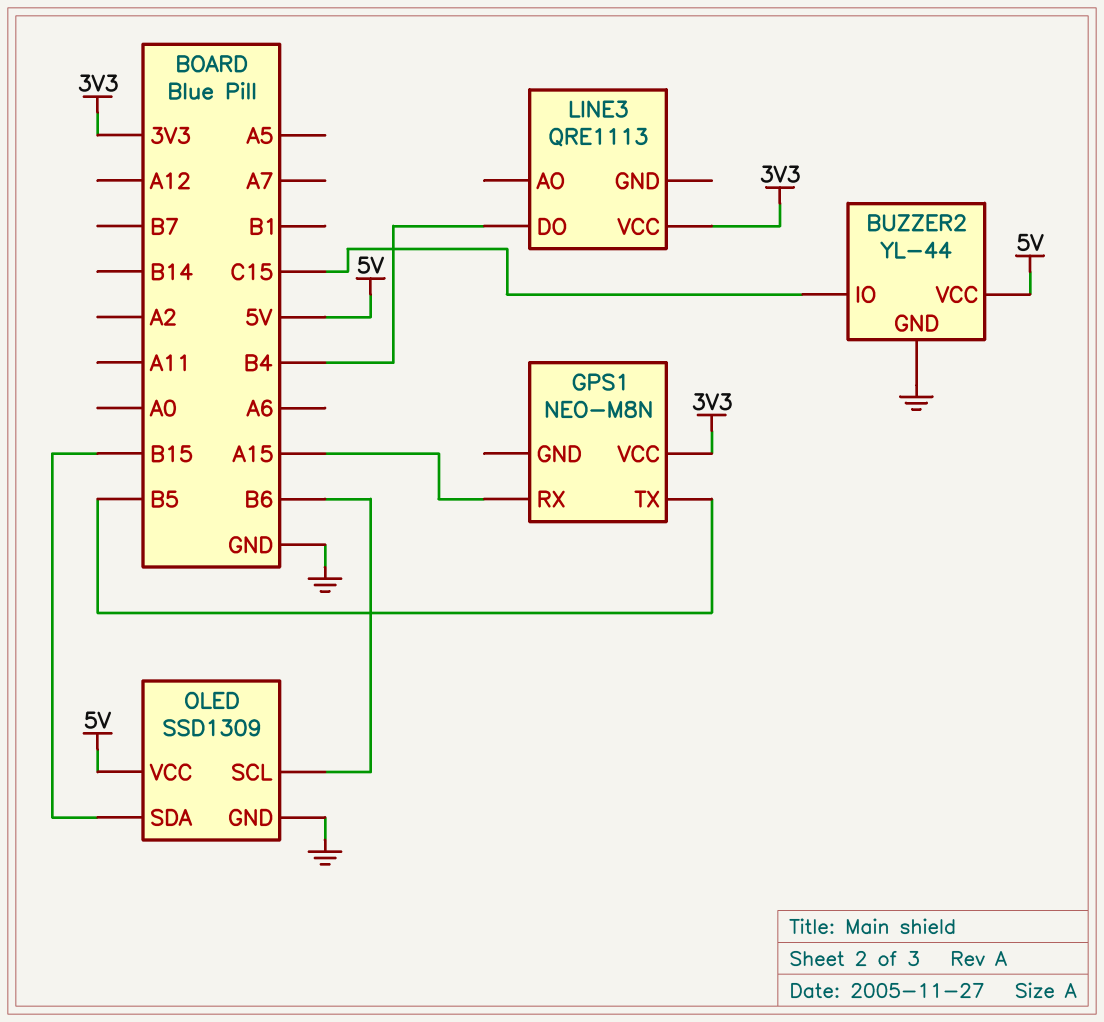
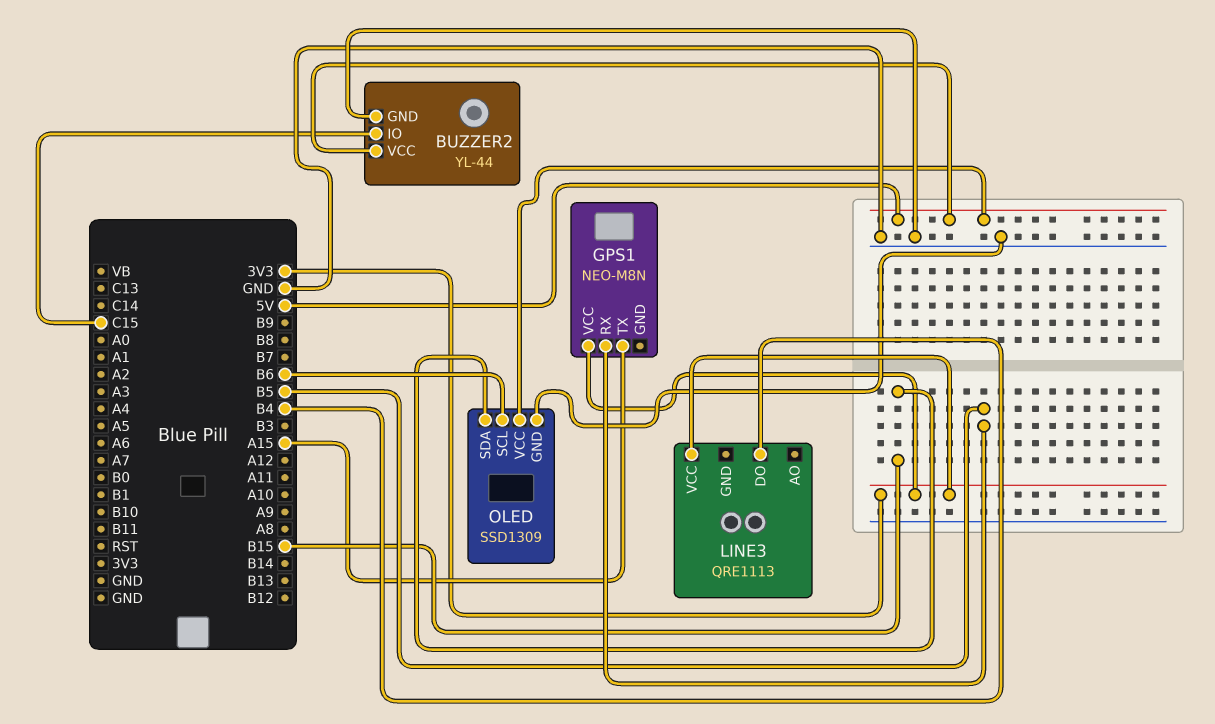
GPS1 pin RX: A15 -> B5
GPS1 pin TX: B5 -> A15

